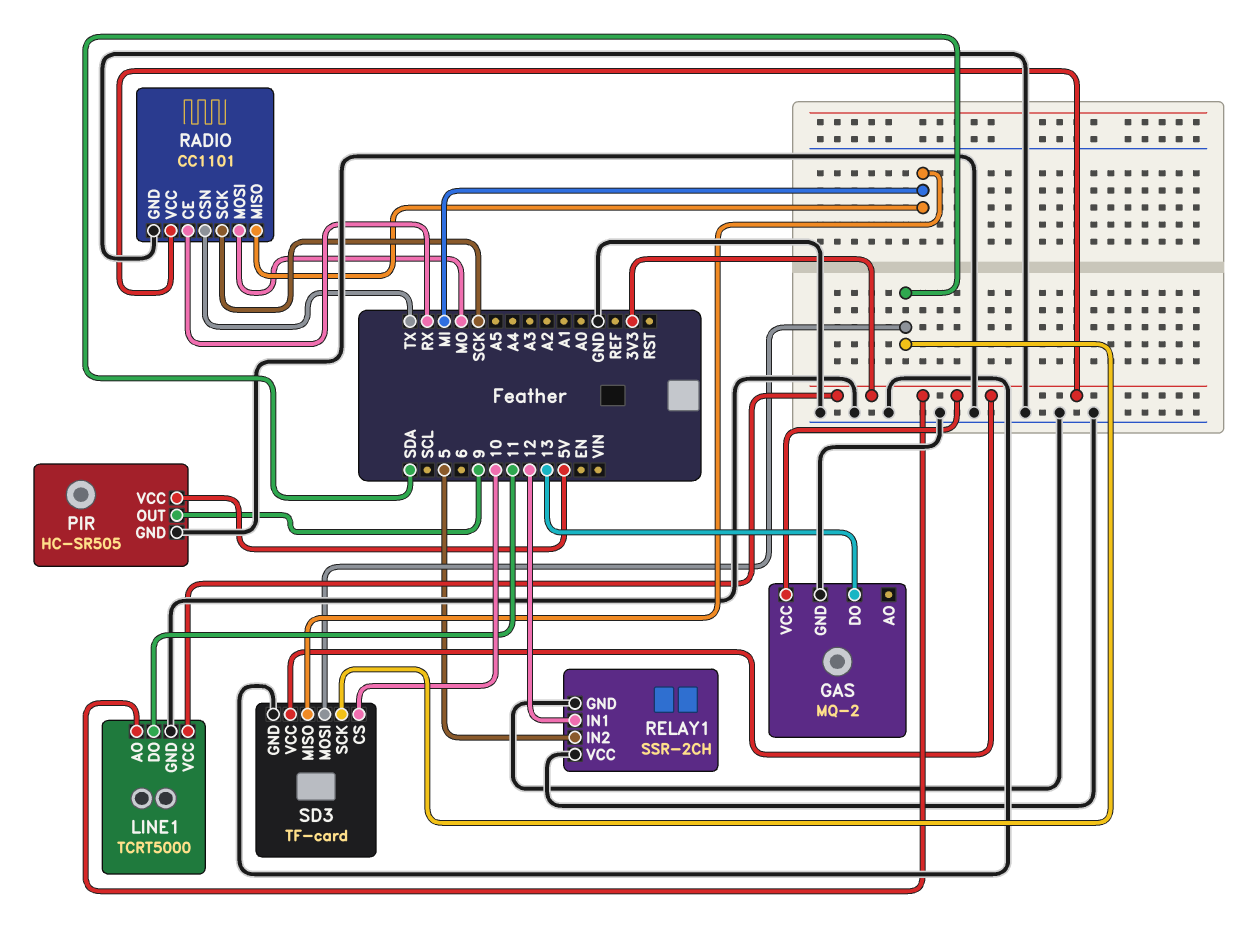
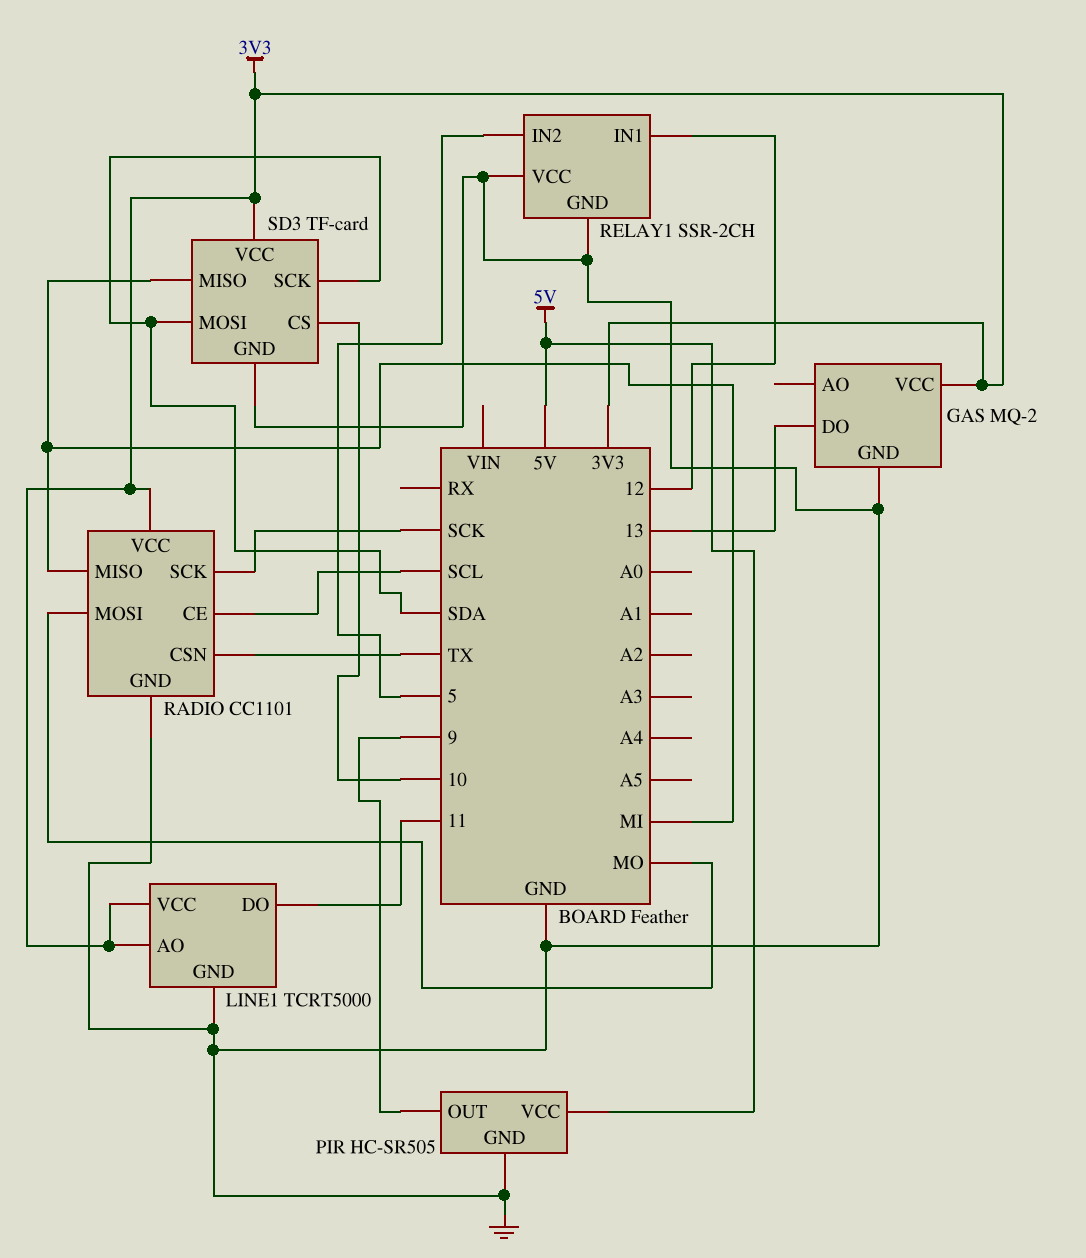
RADIO pin CE: RX -> SCL

